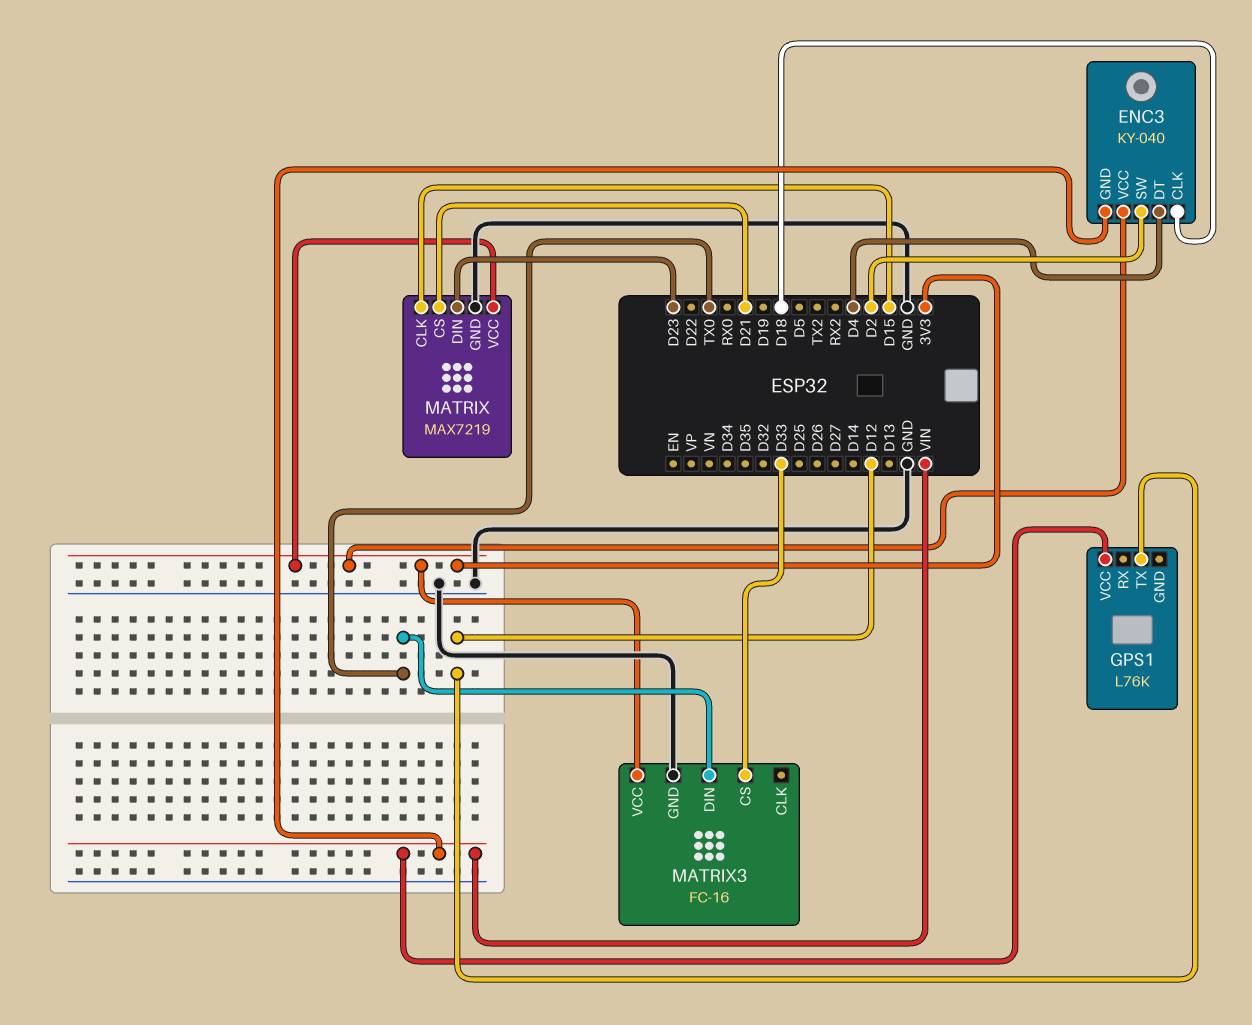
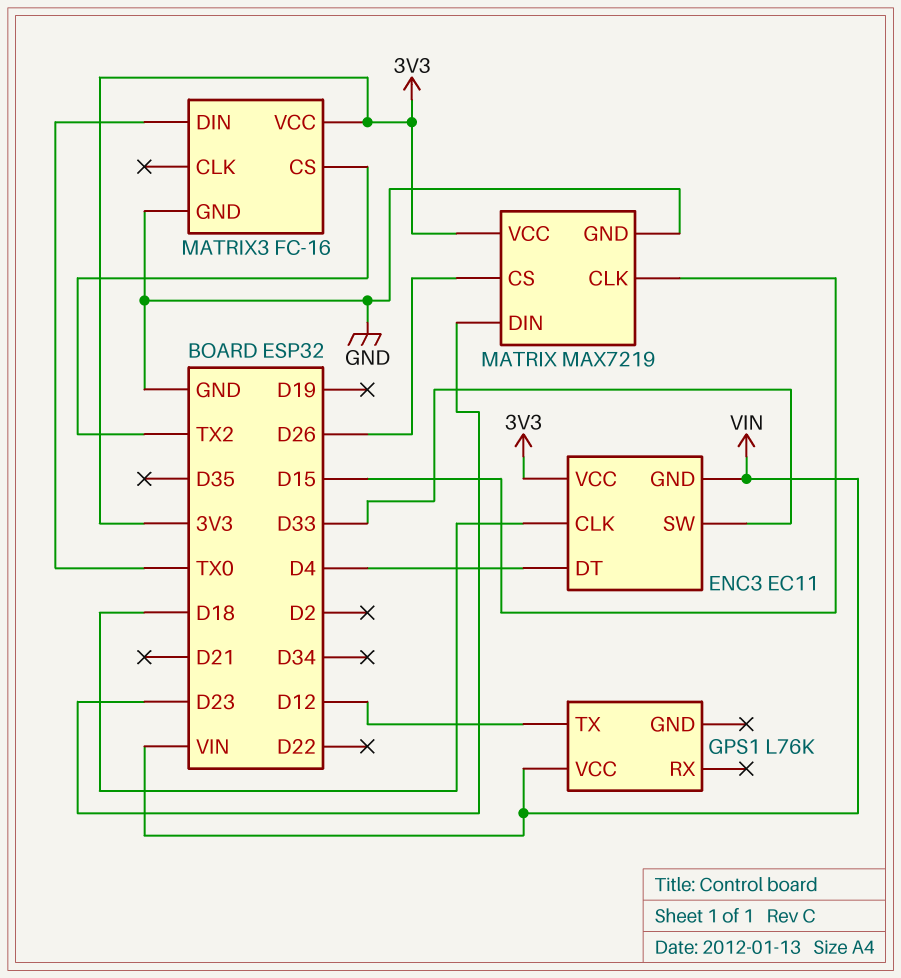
ENC3: KY-040 -> EC11
ENC3 pin SW: D2 -> D33
MATRIX pin CS: D21 -> D26
MATRIX3 pin CS: D33 -> TX2

